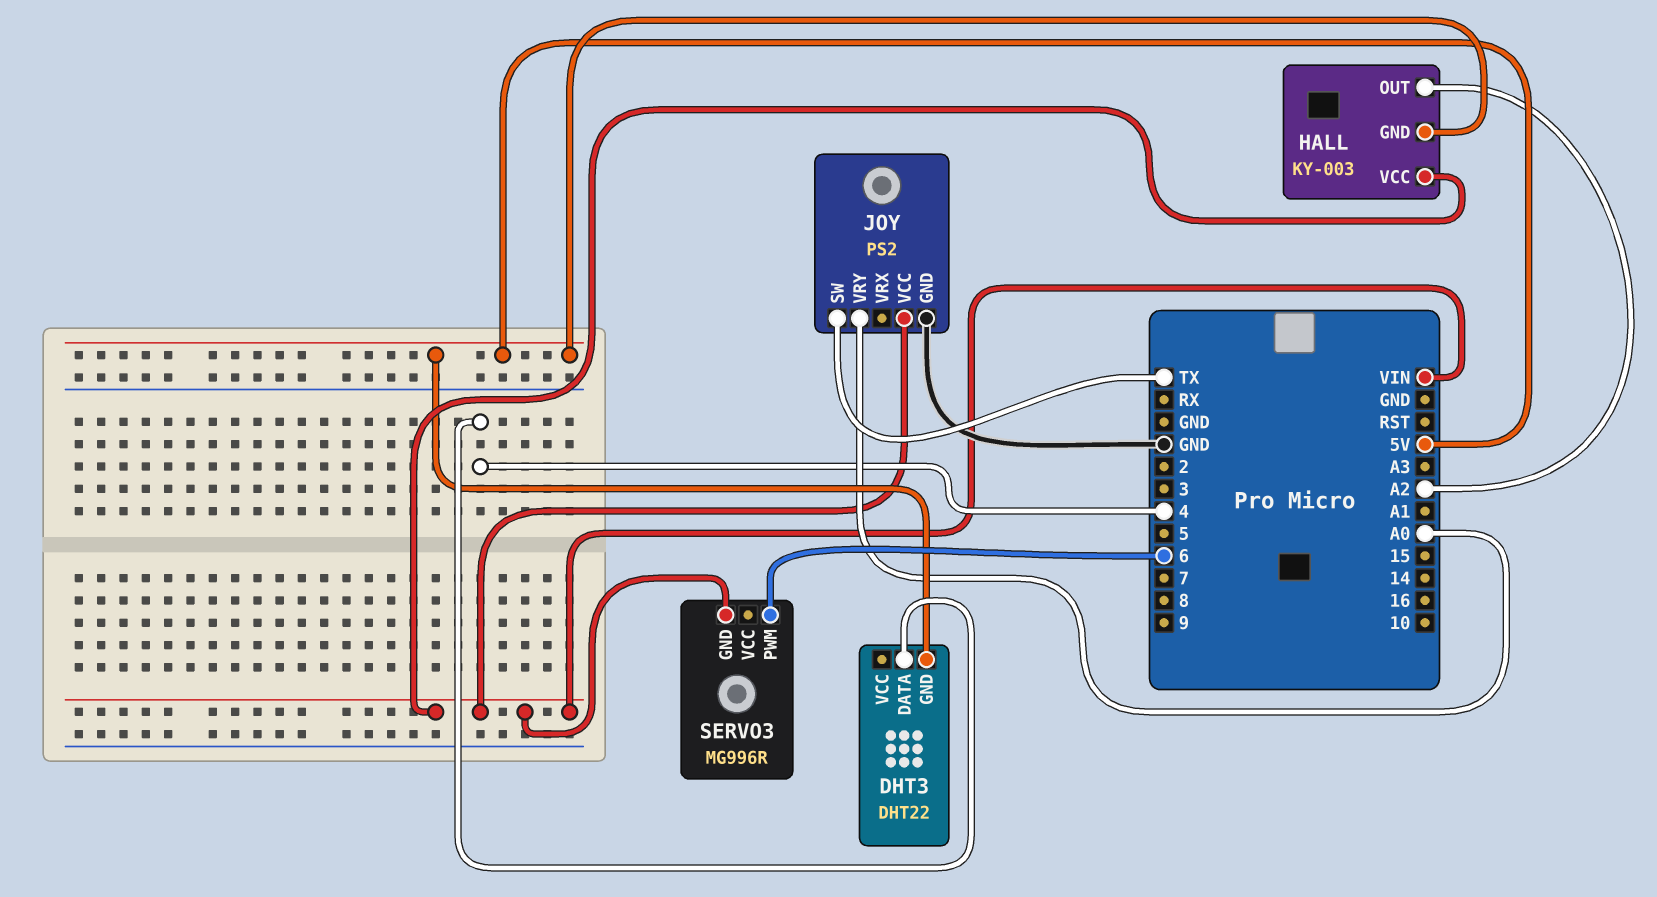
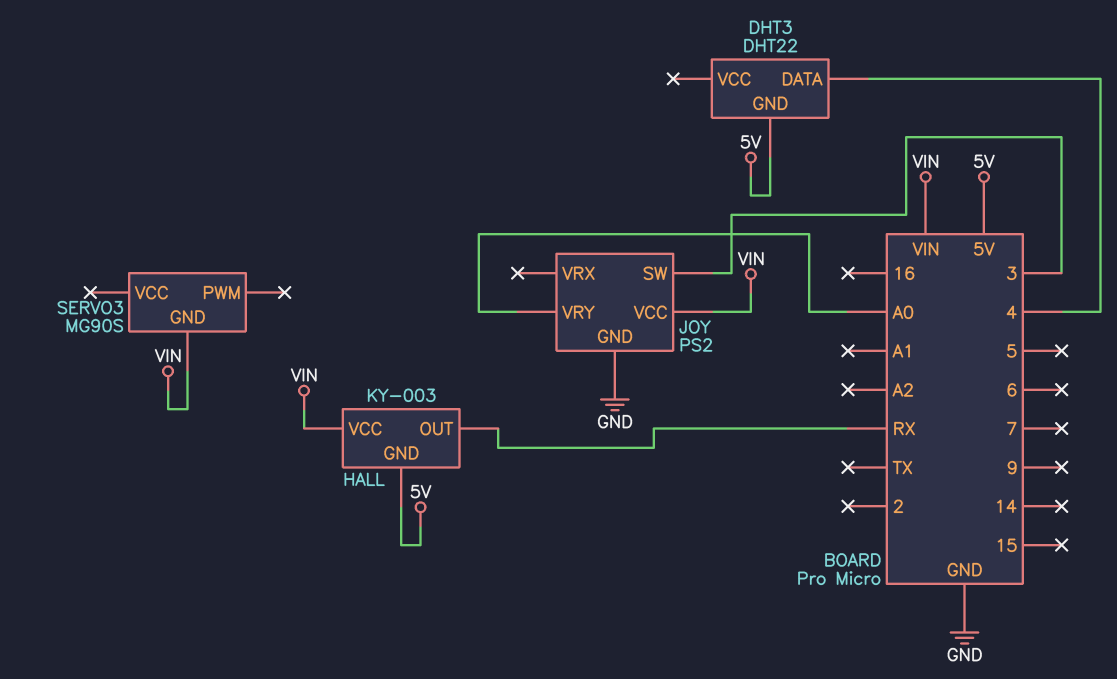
HALL pin OUT: A2 -> RX
JOY pin SW: TX -> 3
SERVO3: MG996R -> MG90S
SERVO3 pin PWM: 6 -> none

